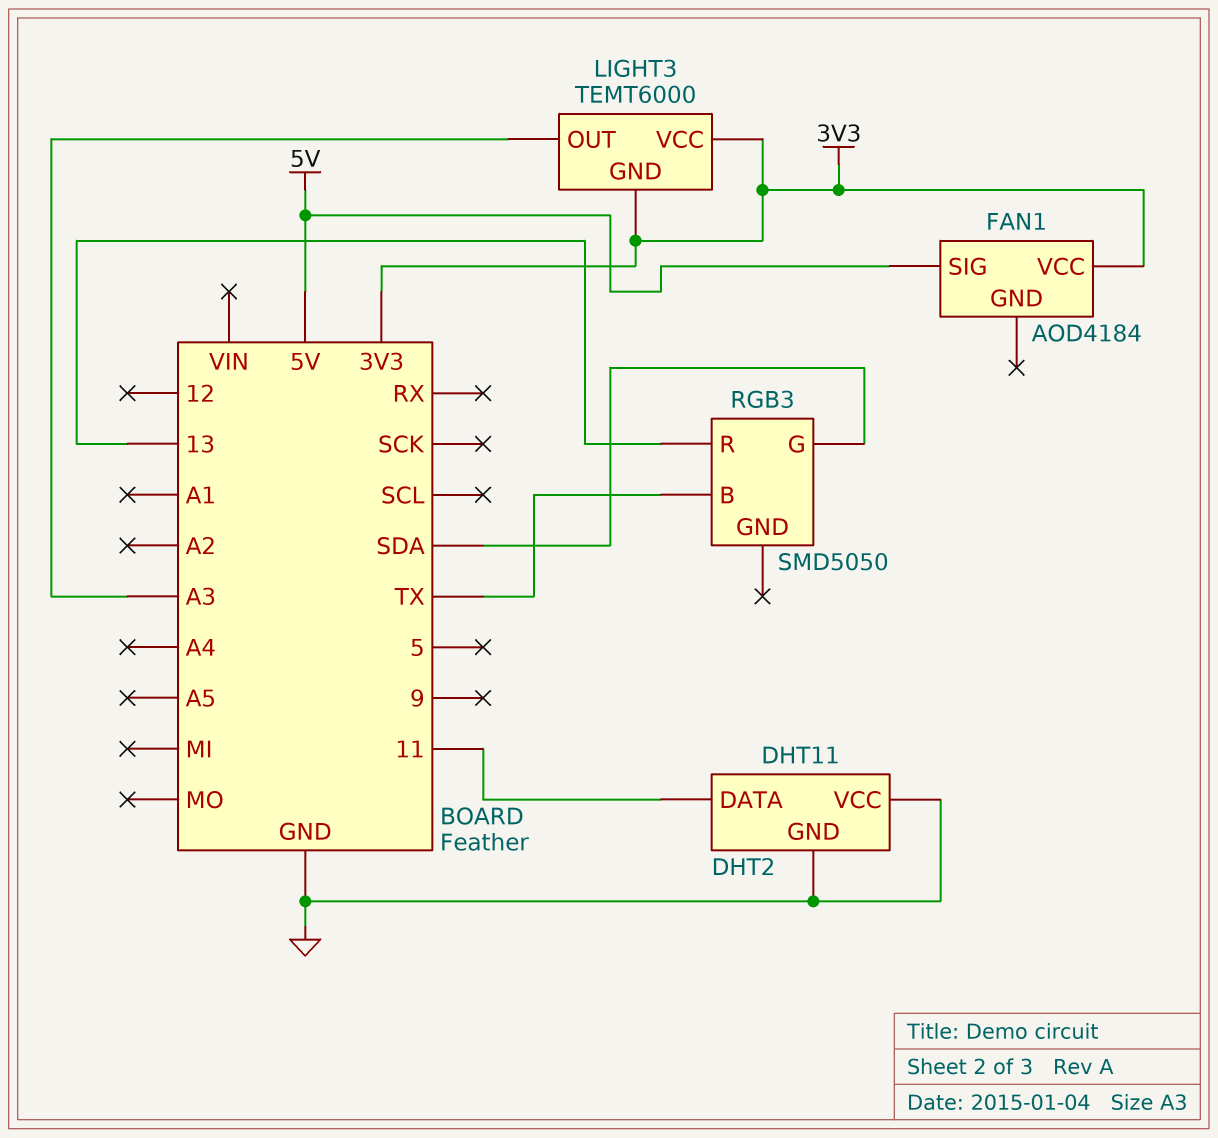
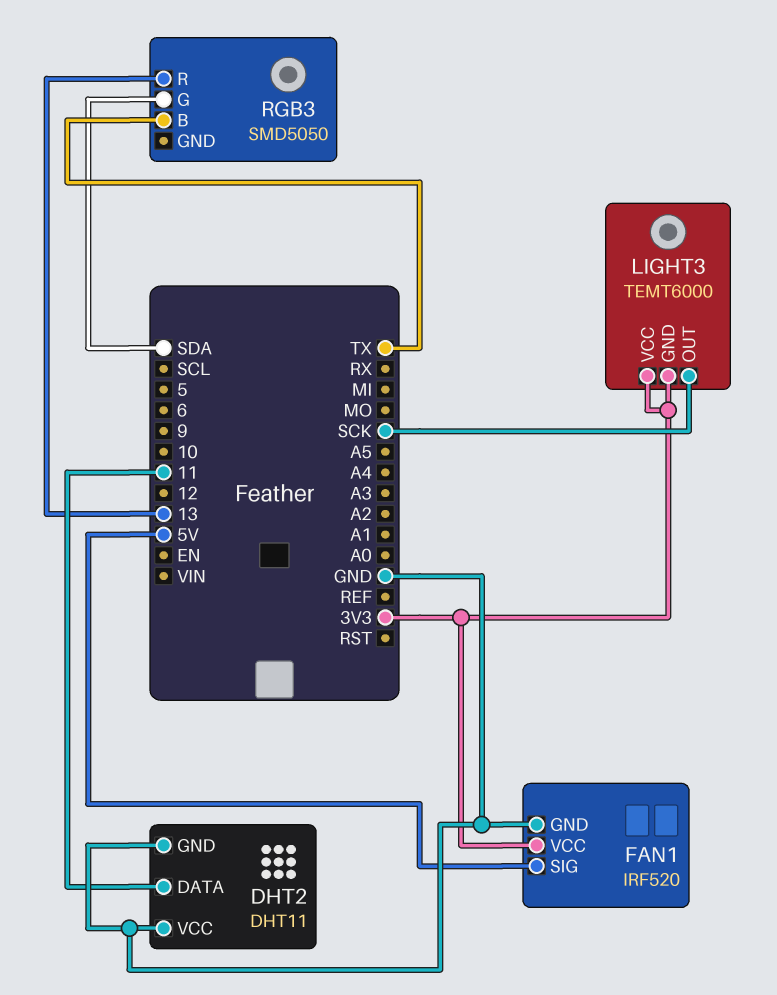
FAN1: AOD4184 -> IRF520
FAN1 pin GND: none -> GND
LIGHT3 pin OUT: A3 -> SCK

